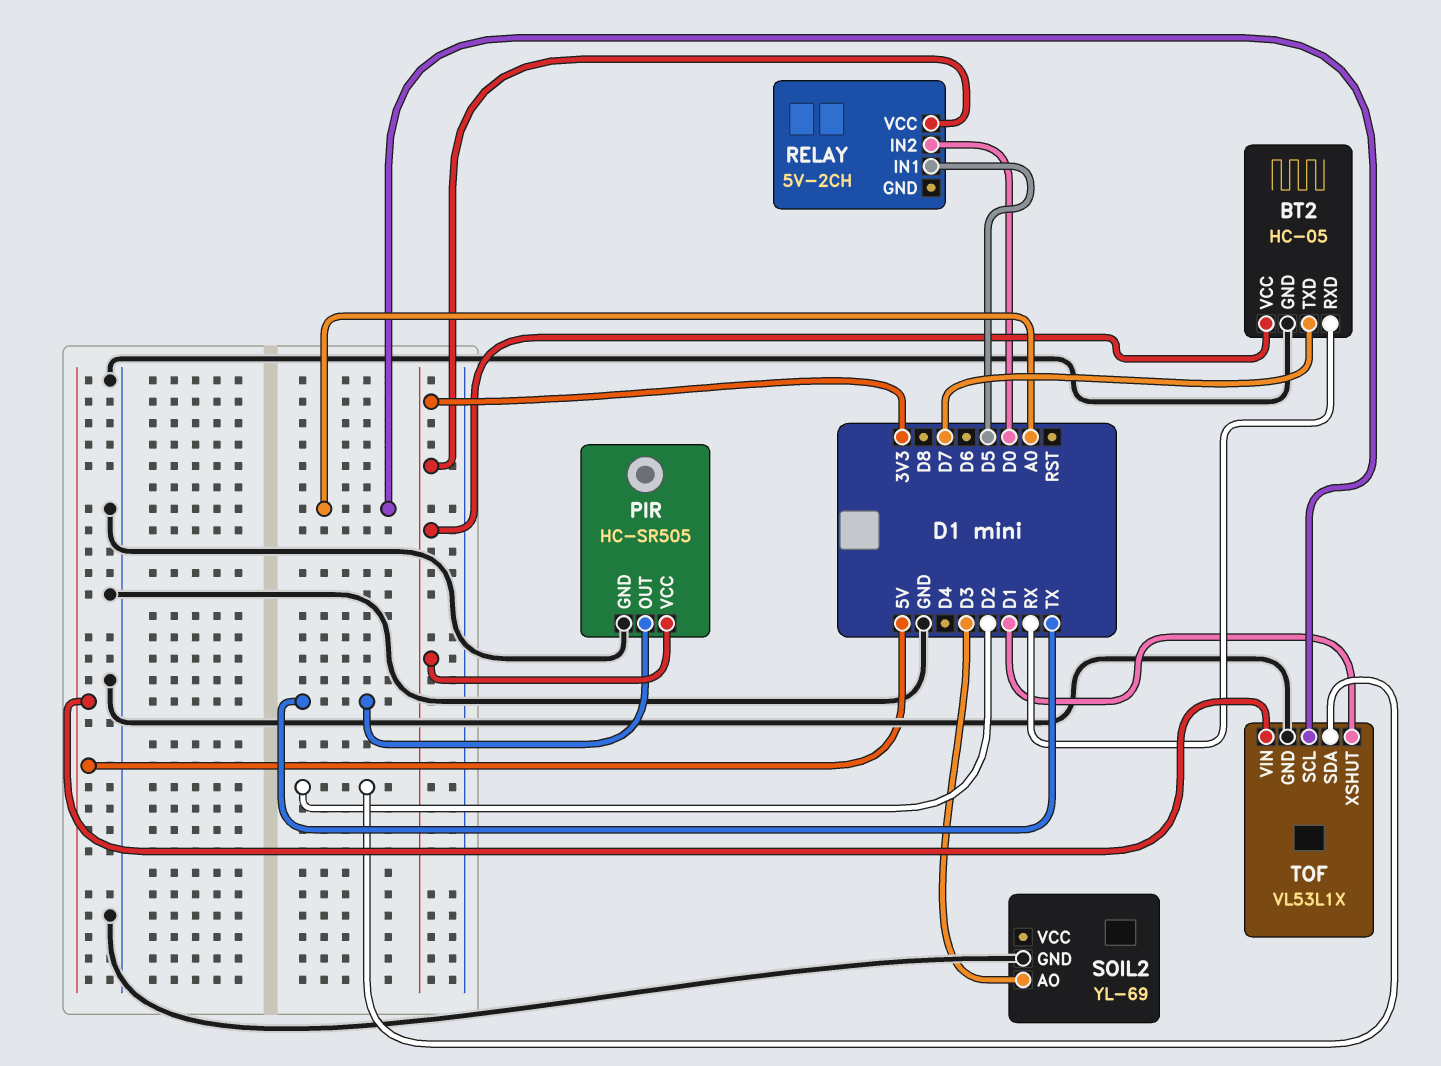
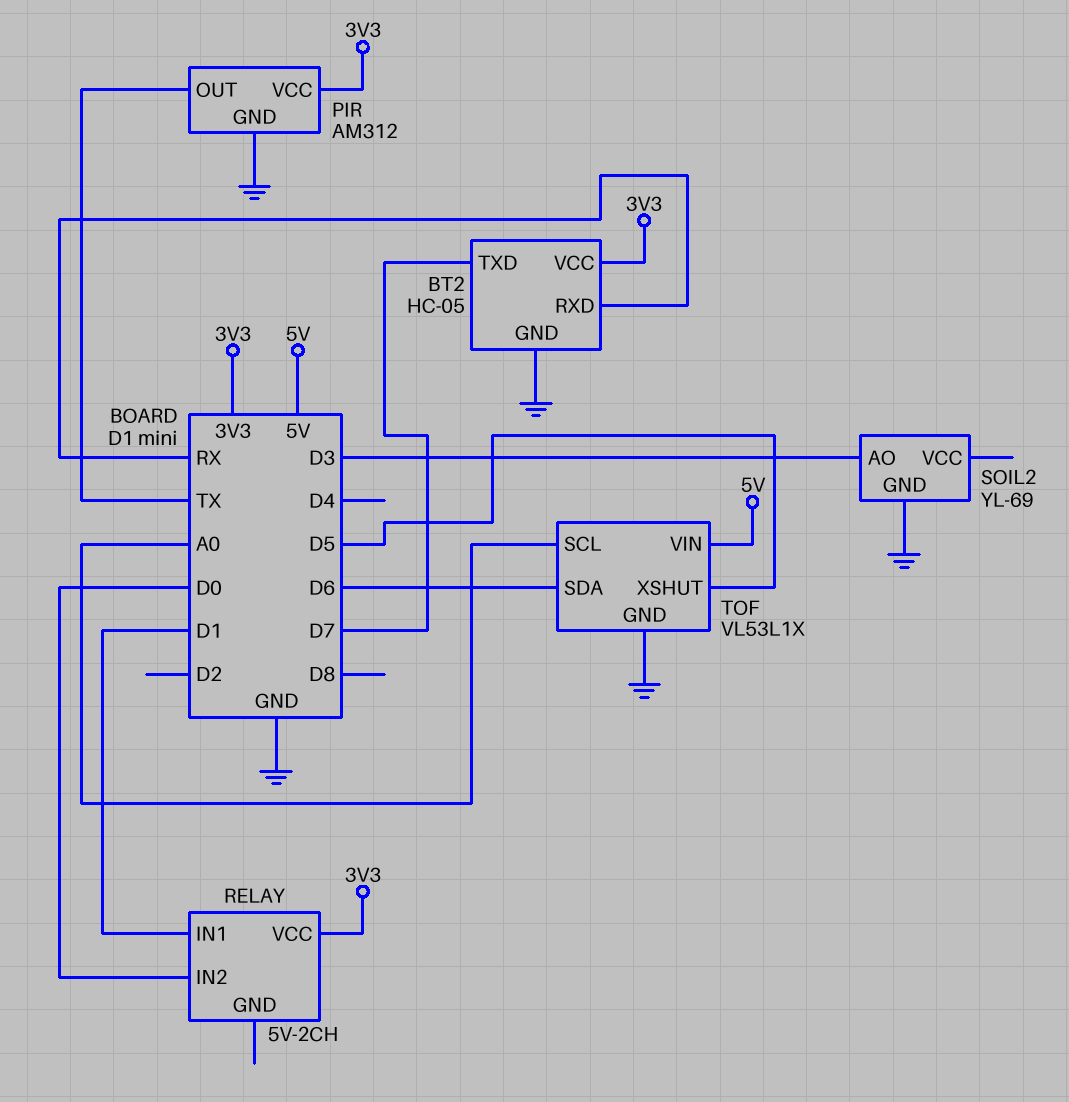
PIR: HC-SR505 -> AM312
RELAY pin IN1: D5 -> D1
TOF pin SDA: D2 -> D6
TOF pin XSHUT: D1 -> D5

